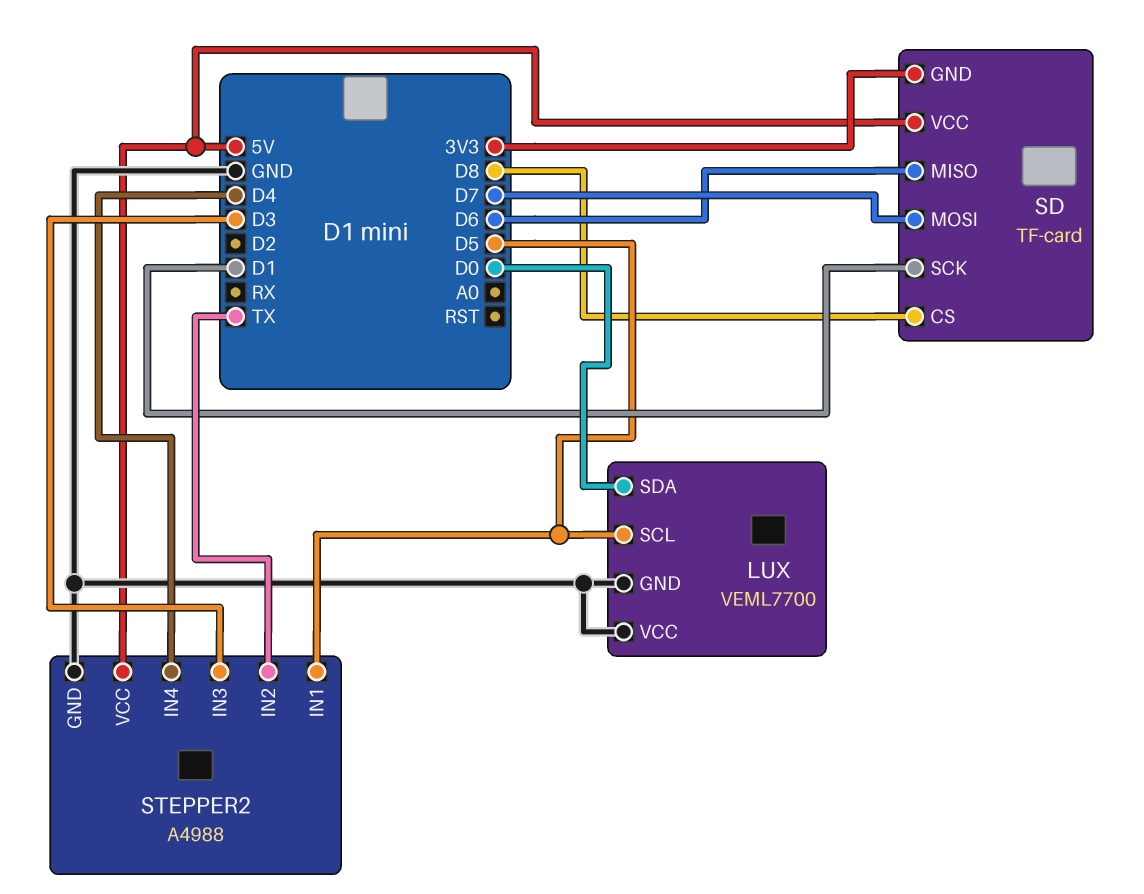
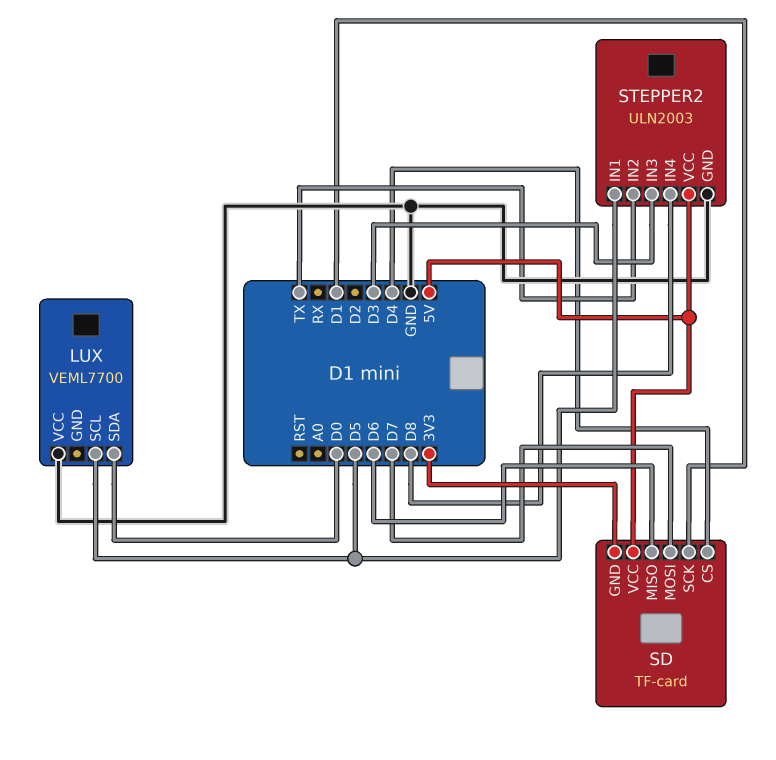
LUX pin GND: GND -> none
SD pin CS: D8 -> D4
STEPPER2: A4988 -> ULN2003
STEPPER2 pin IN4: D4 -> D8

